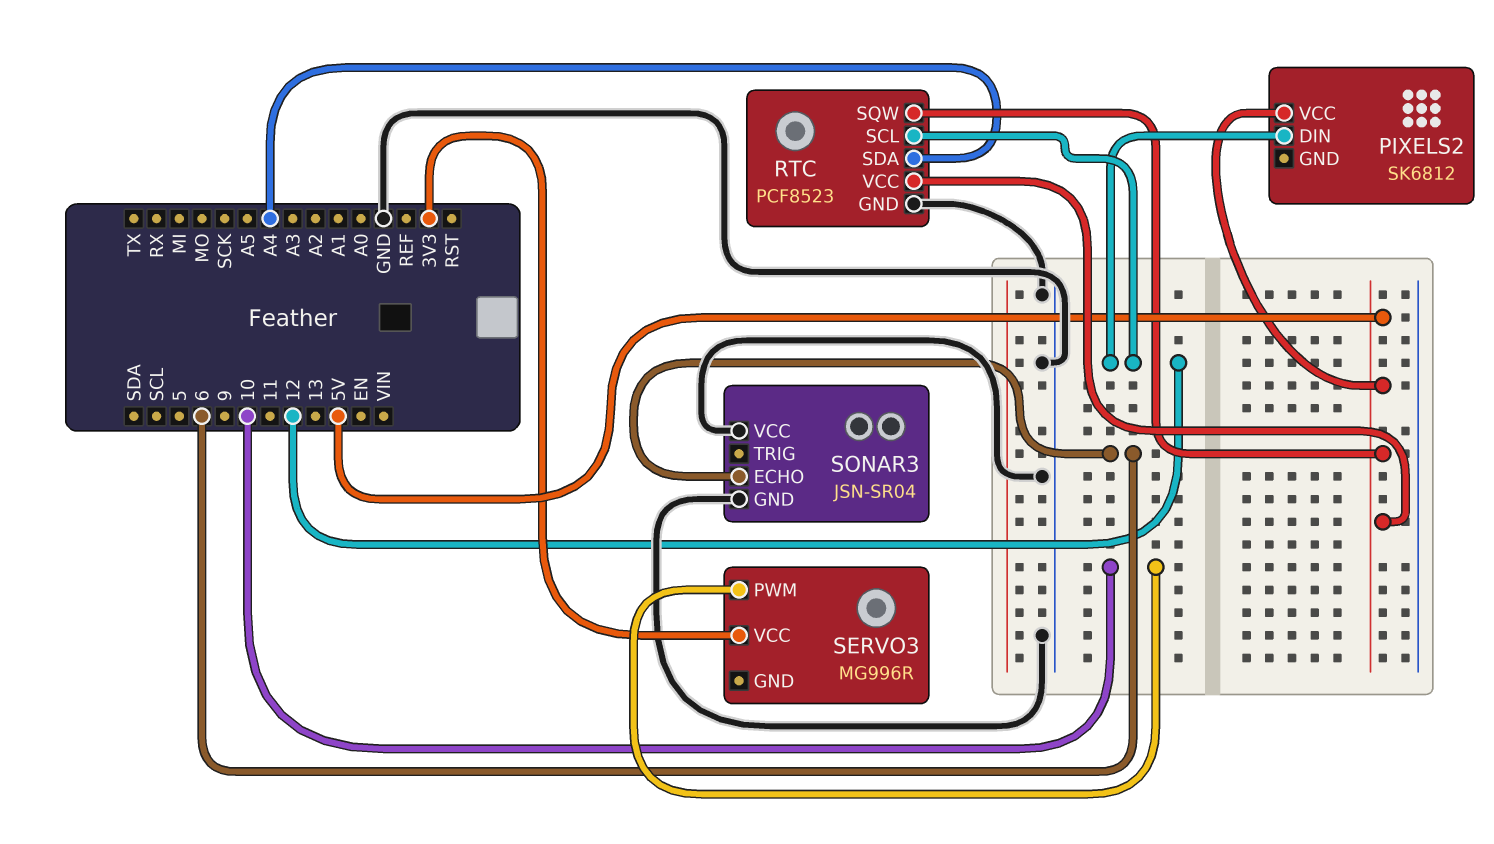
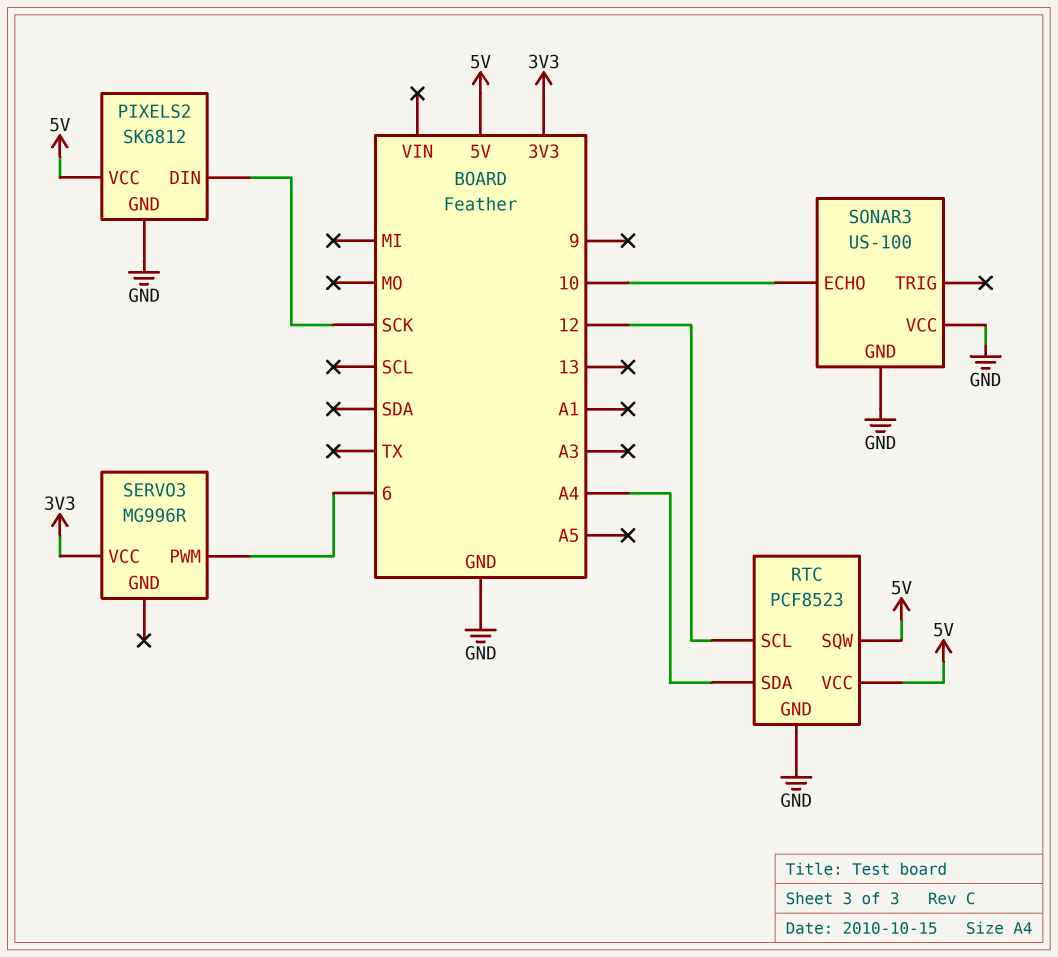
PIXELS2 pin DIN: 12 -> SCK
PIXELS2 pin GND: none -> GND
SERVO3 pin PWM: 10 -> 6
SONAR3: JSN-SR04 -> US-100
SONAR3 pin ECHO: 6 -> 10

